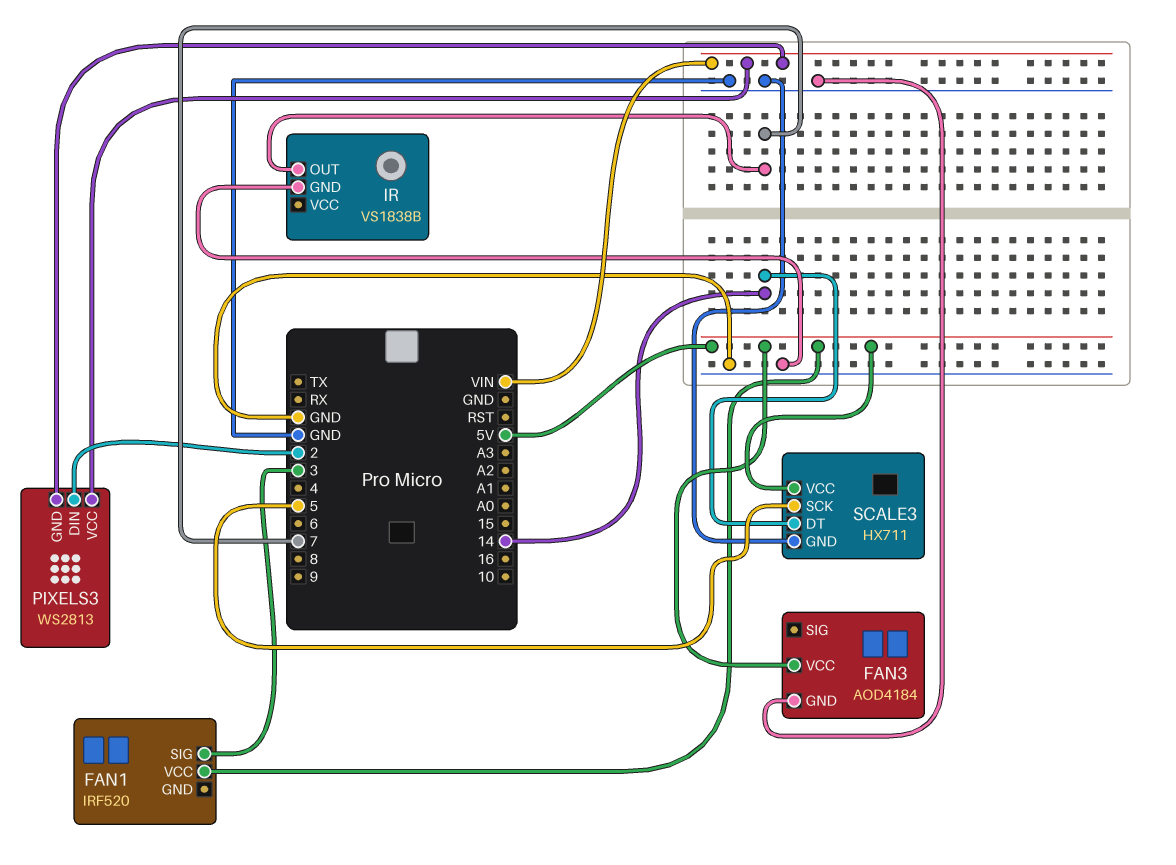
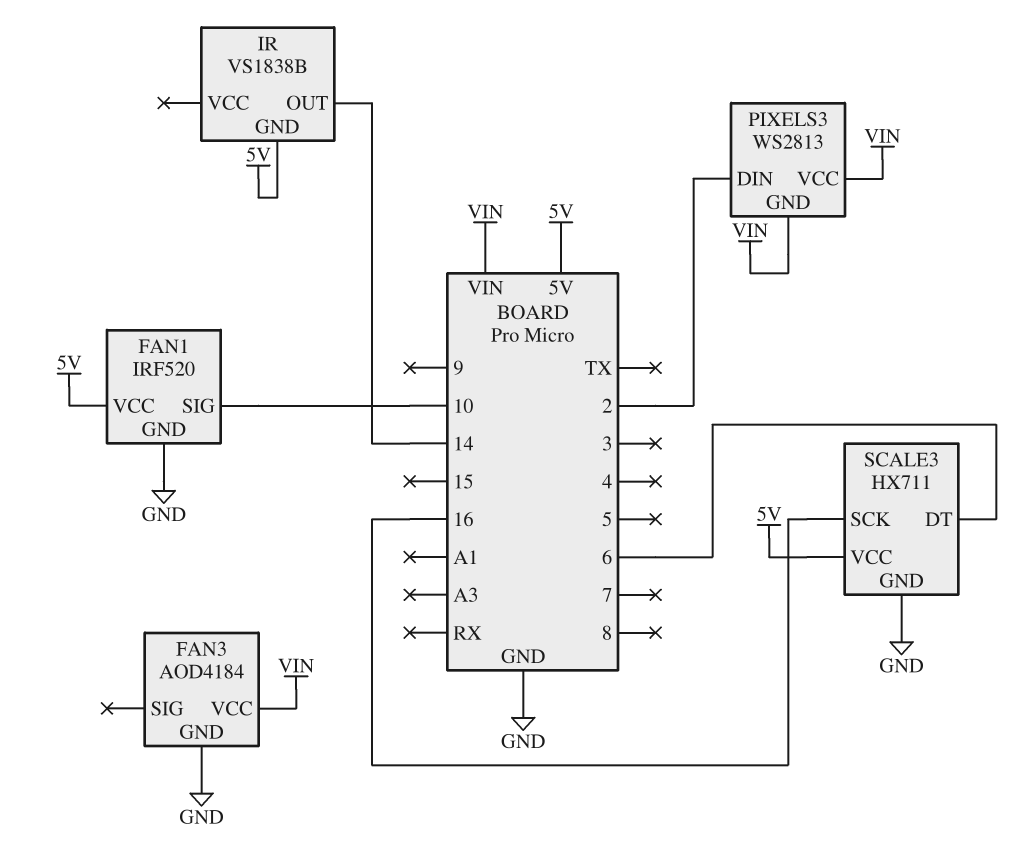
FAN1 pin GND: none -> GND
FAN1 pin SIG: 3 -> 10
FAN3 pin VCC: 5V -> VIN
IR pin GND: GND -> 5V
IR pin OUT: 7 -> 14
SCALE3 pin DT: 14 -> 6
SCALE3 pin SCK: 5 -> 16

